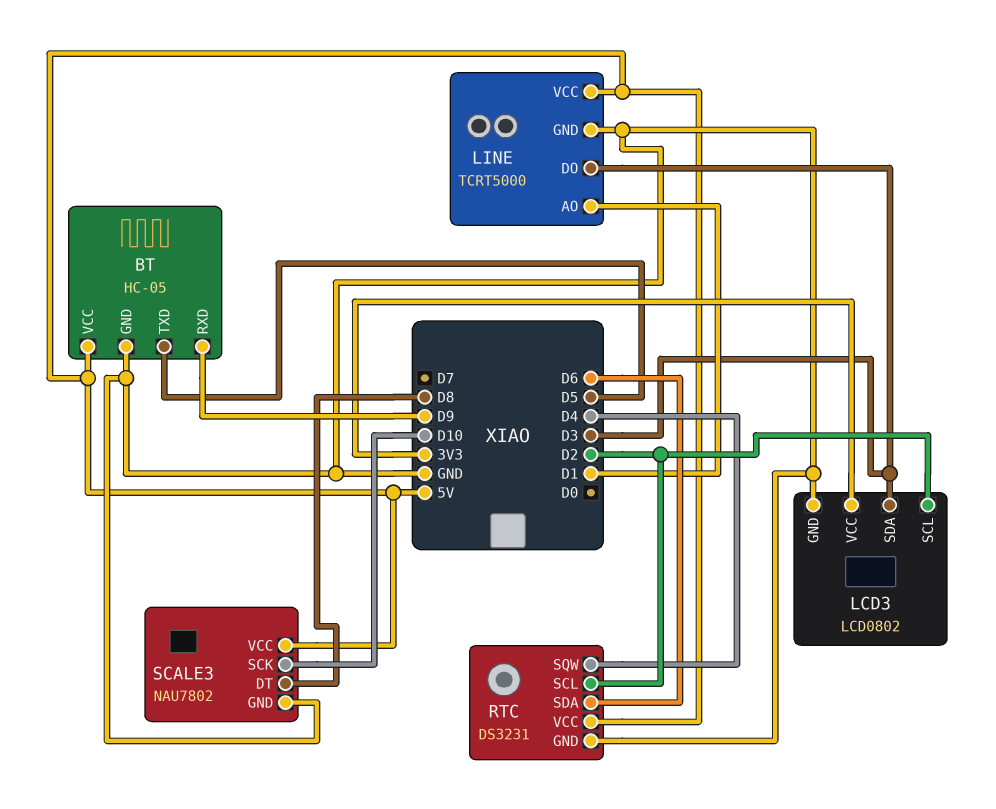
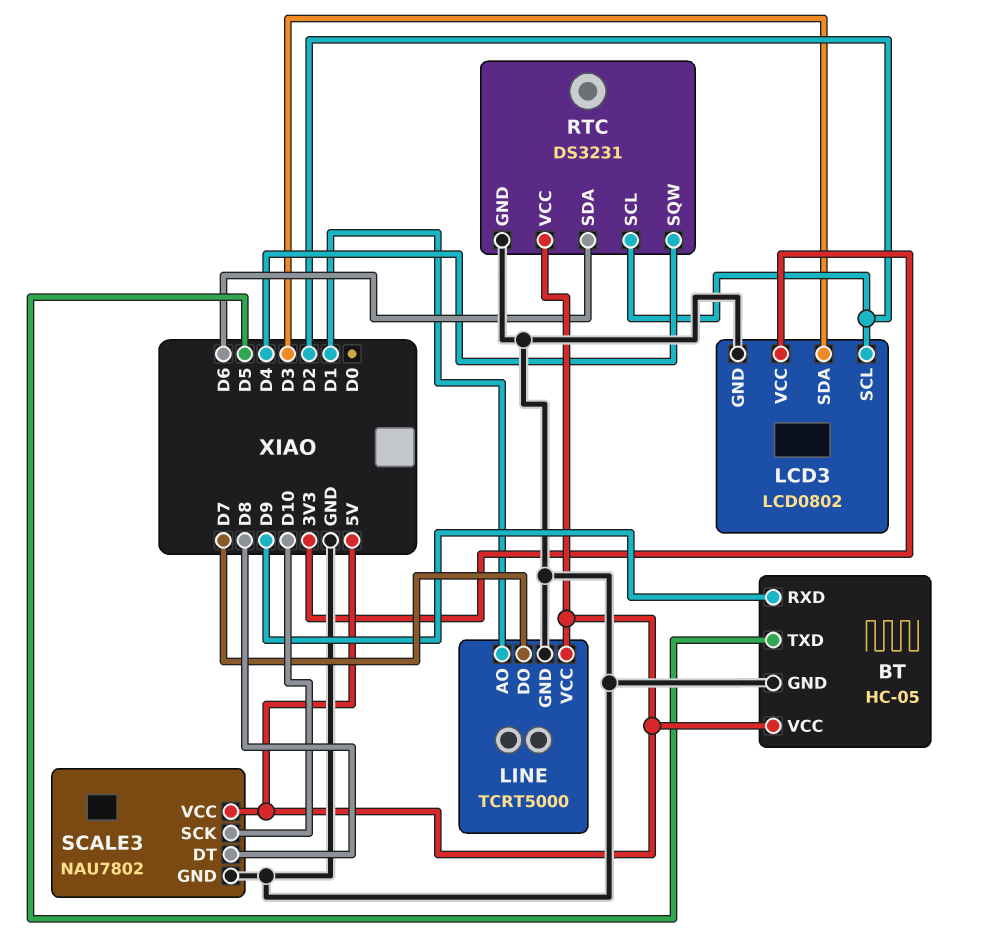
LINE pin DO: D3 -> D7

